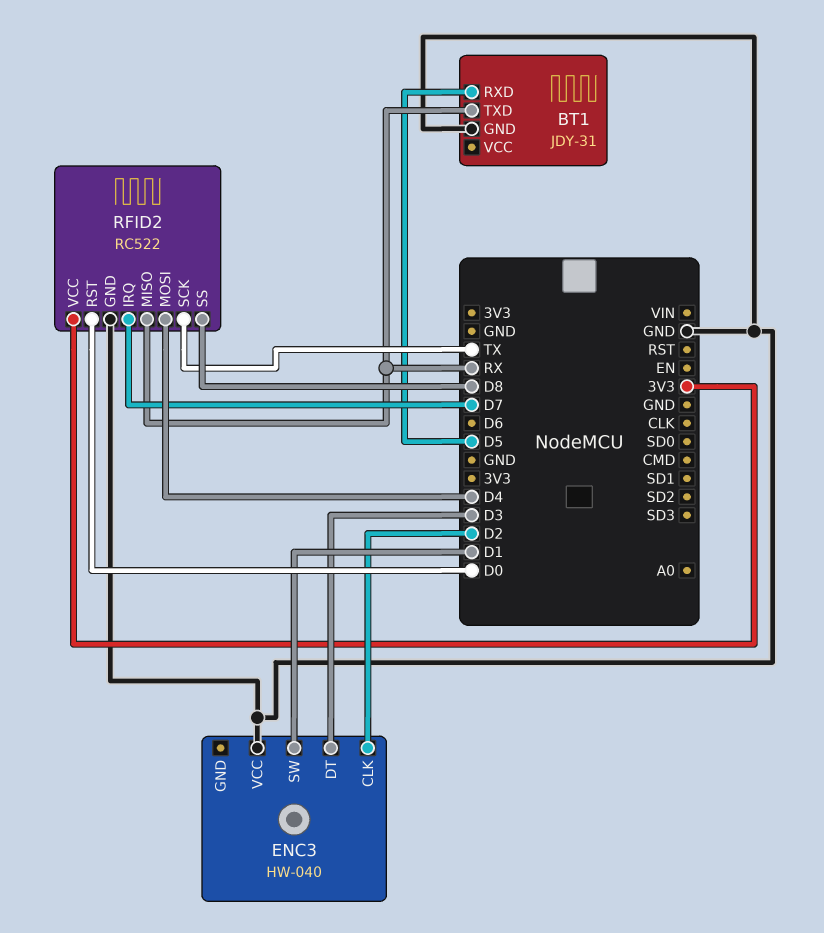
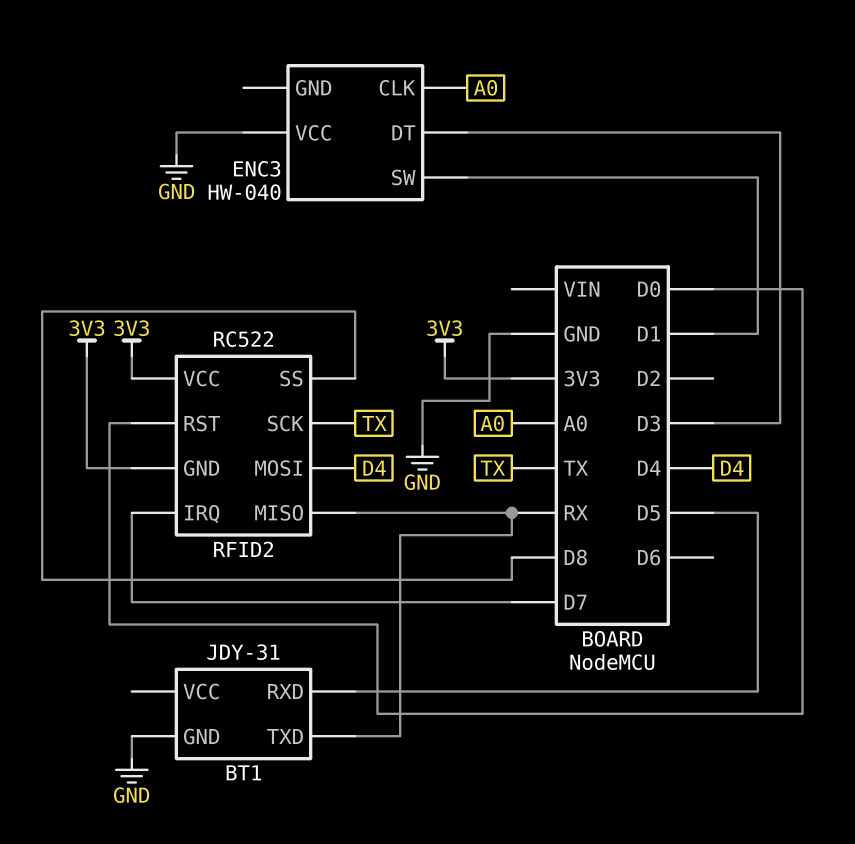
ENC3 pin CLK: D2 -> A0
RFID2 pin GND: GND -> 3V3

